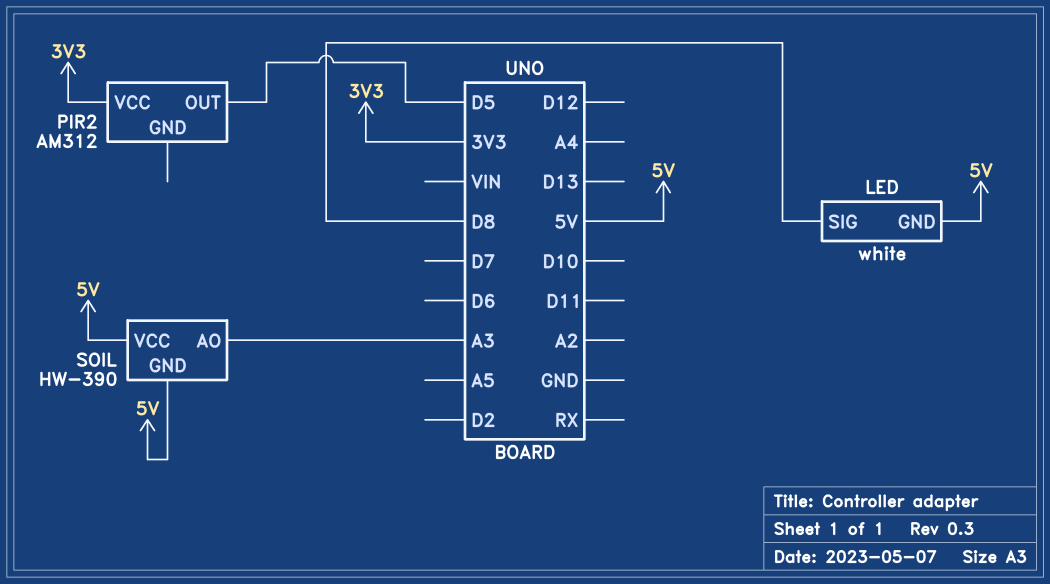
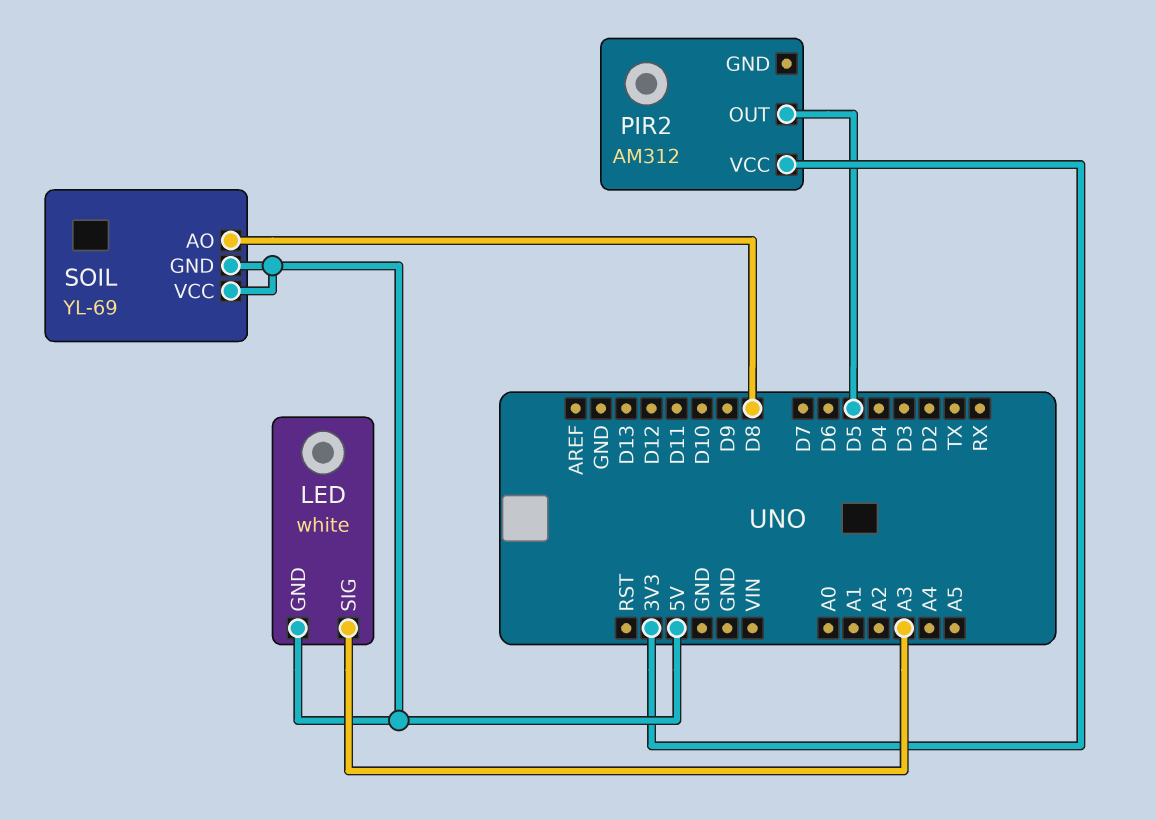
LED pin SIG: D8 -> A3
SOIL: HW-390 -> YL-69
SOIL pin AO: A3 -> D8

